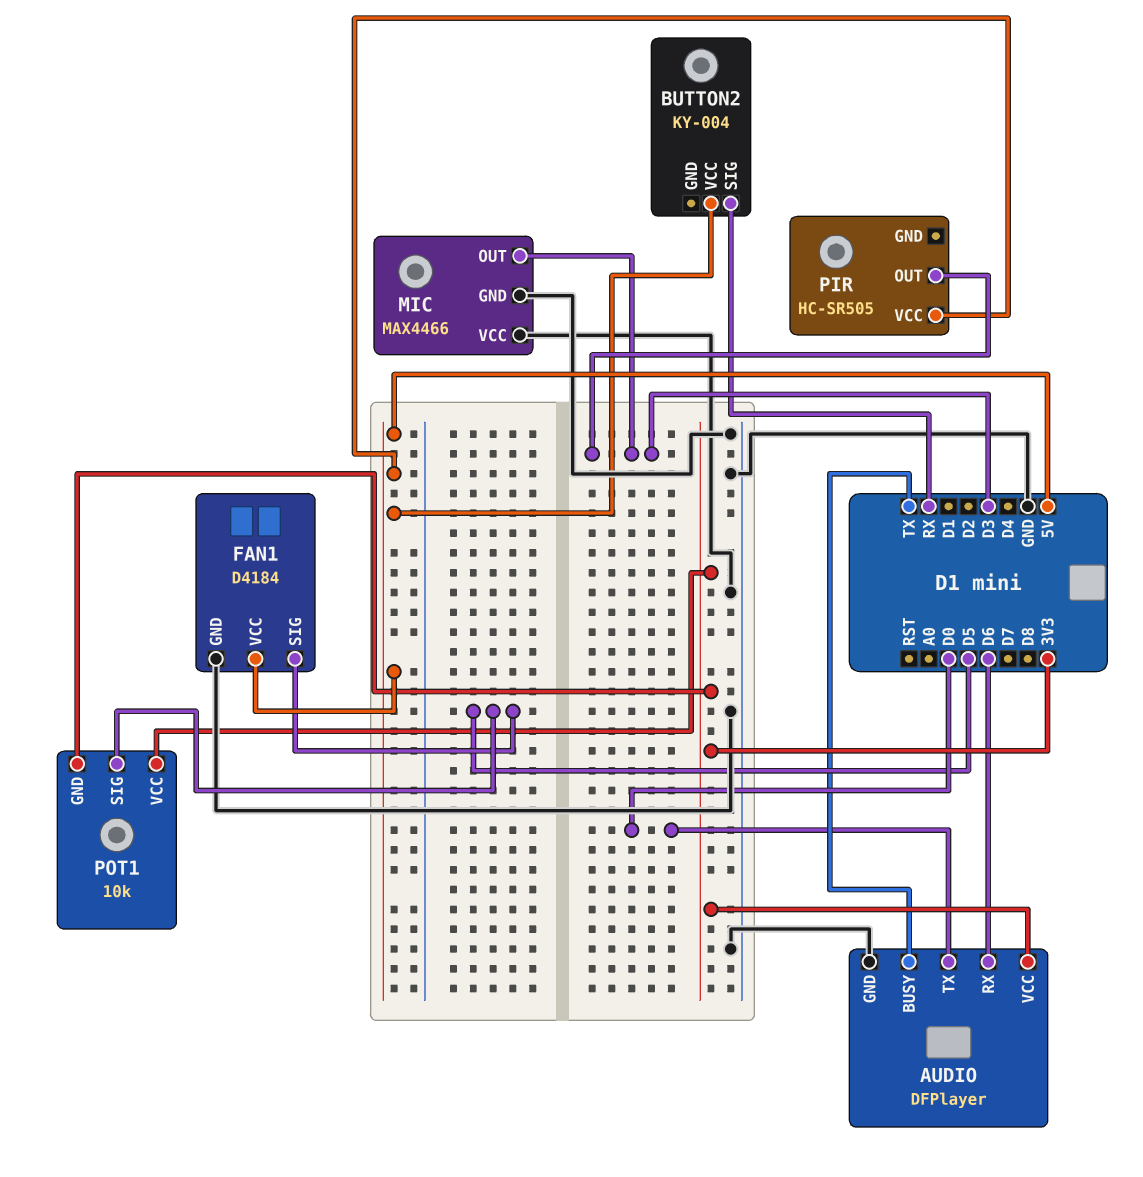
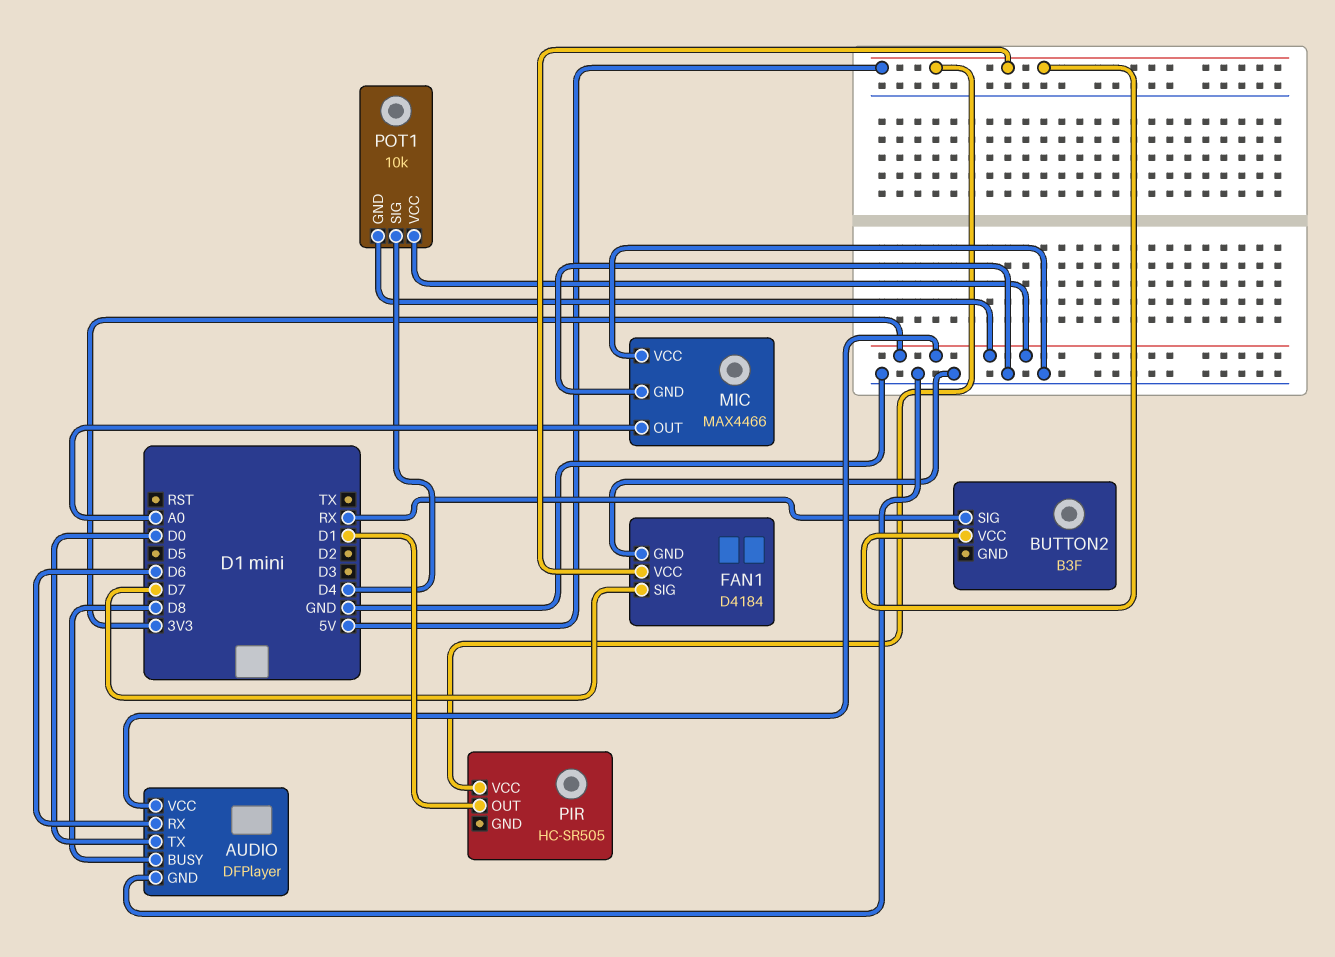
AUDIO pin BUSY: TX -> D8
BUTTON2: KY-004 -> B3F
FAN1 pin SIG: D5 -> D7
MIC pin OUT: D3 -> A0
PIR pin OUT: D3 -> D1
POT1 pin SIG: D5 -> D4

